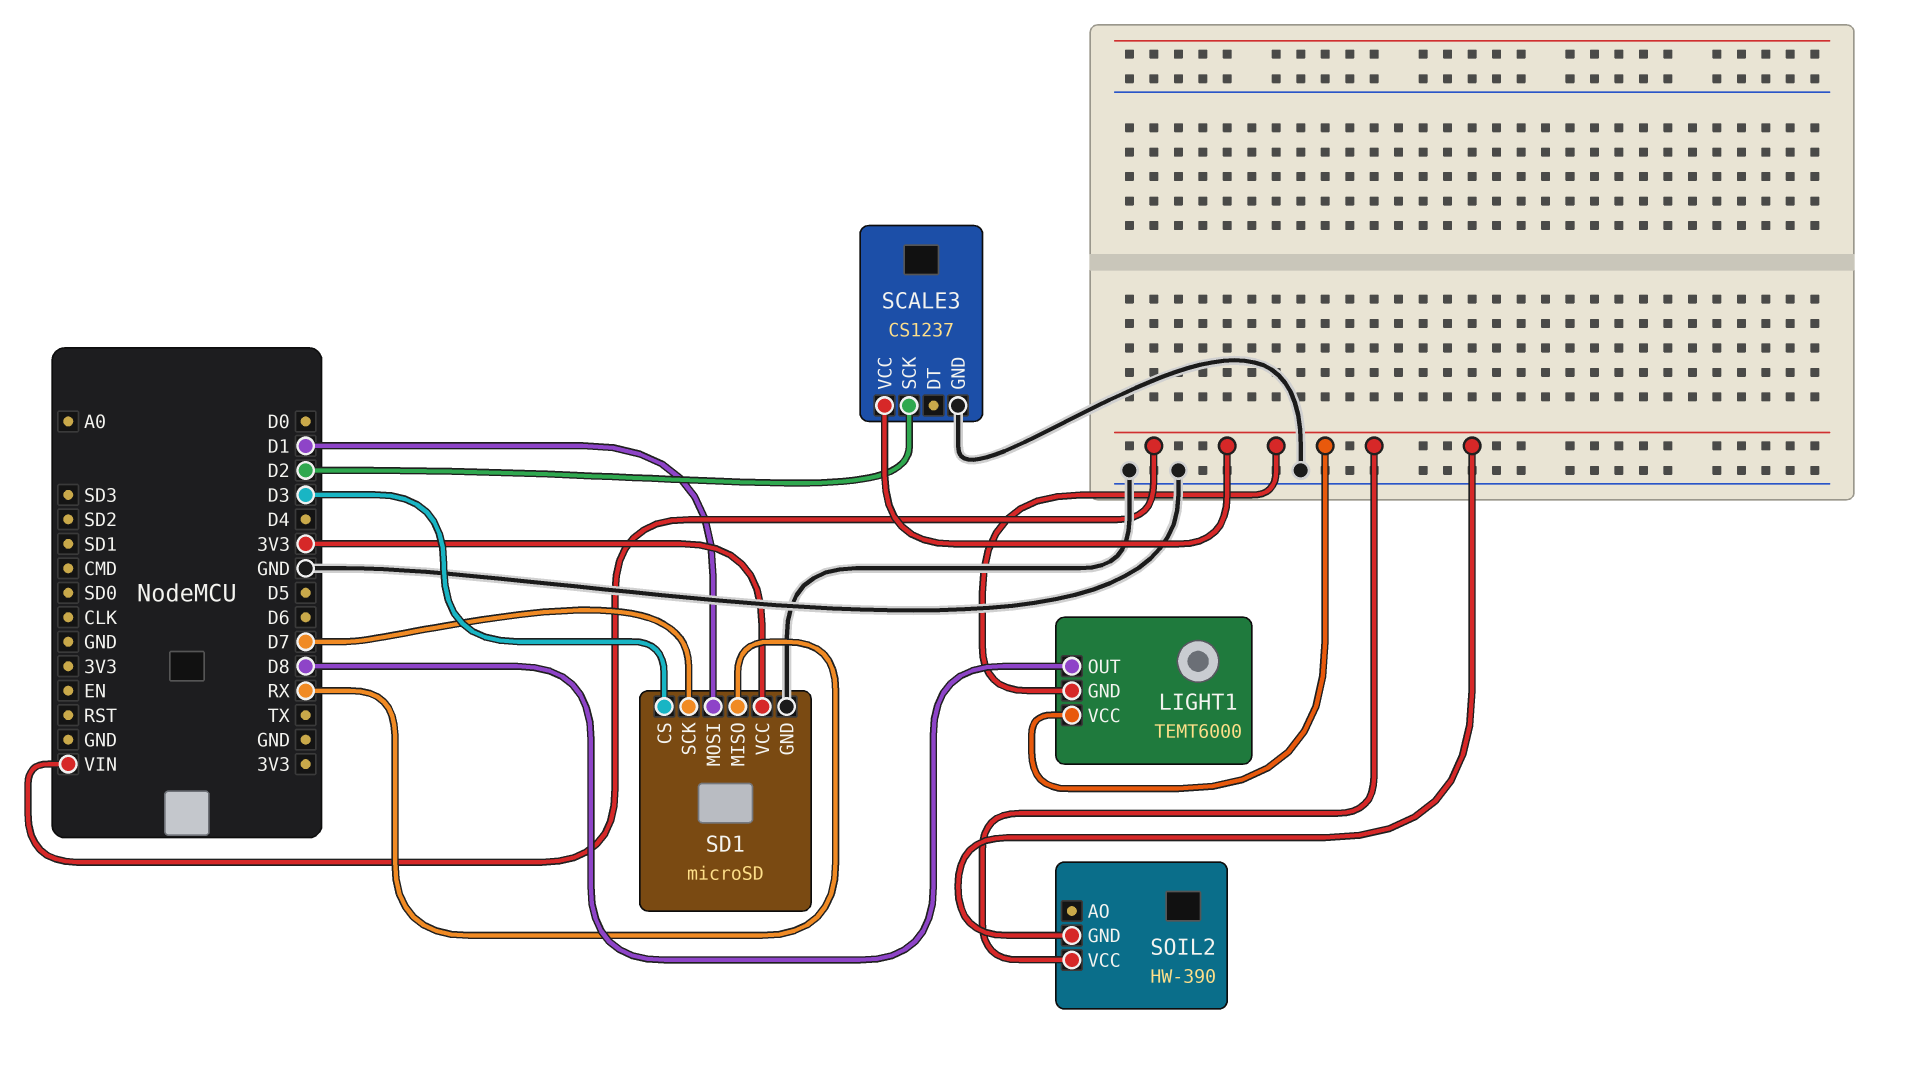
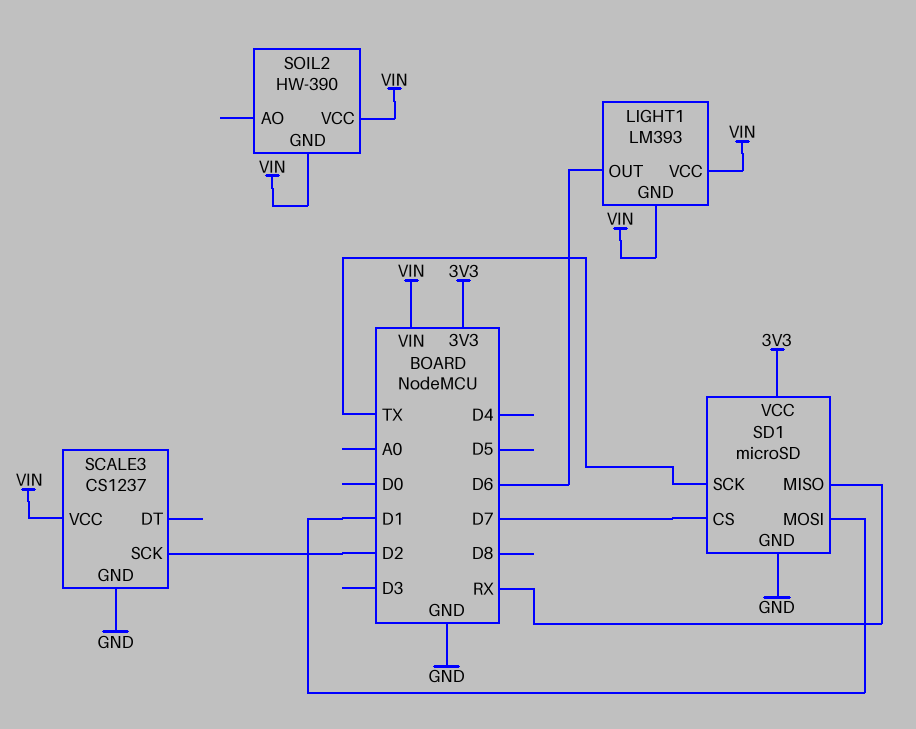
LIGHT1: TEMT6000 -> LM393
LIGHT1 pin OUT: D8 -> D6
SD1 pin CS: D3 -> D7
SD1 pin SCK: D7 -> TX

